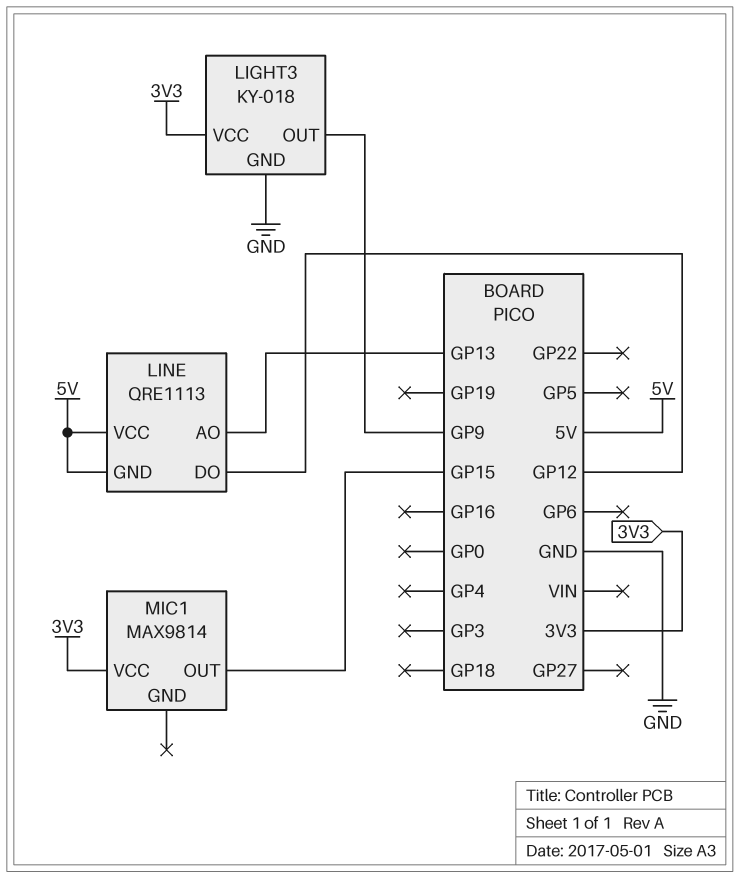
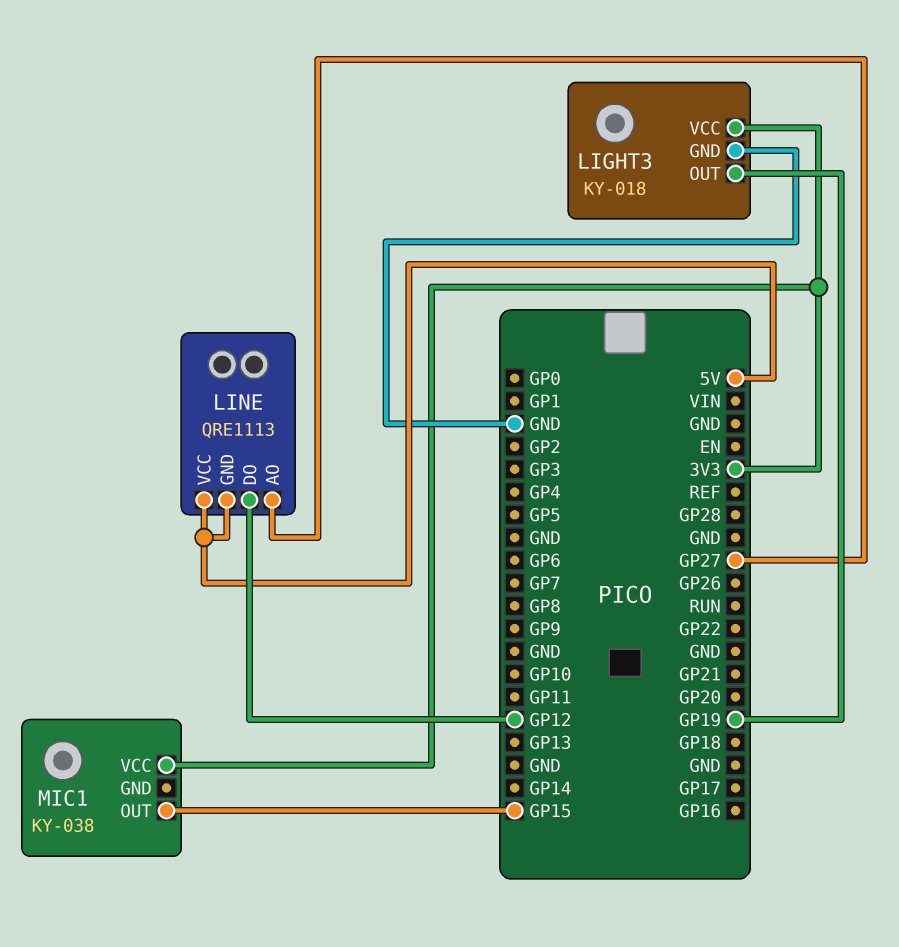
LIGHT3 pin OUT: GP9 -> GP19
LINE pin AO: GP13 -> GP27
MIC1: MAX9814 -> KY-038

